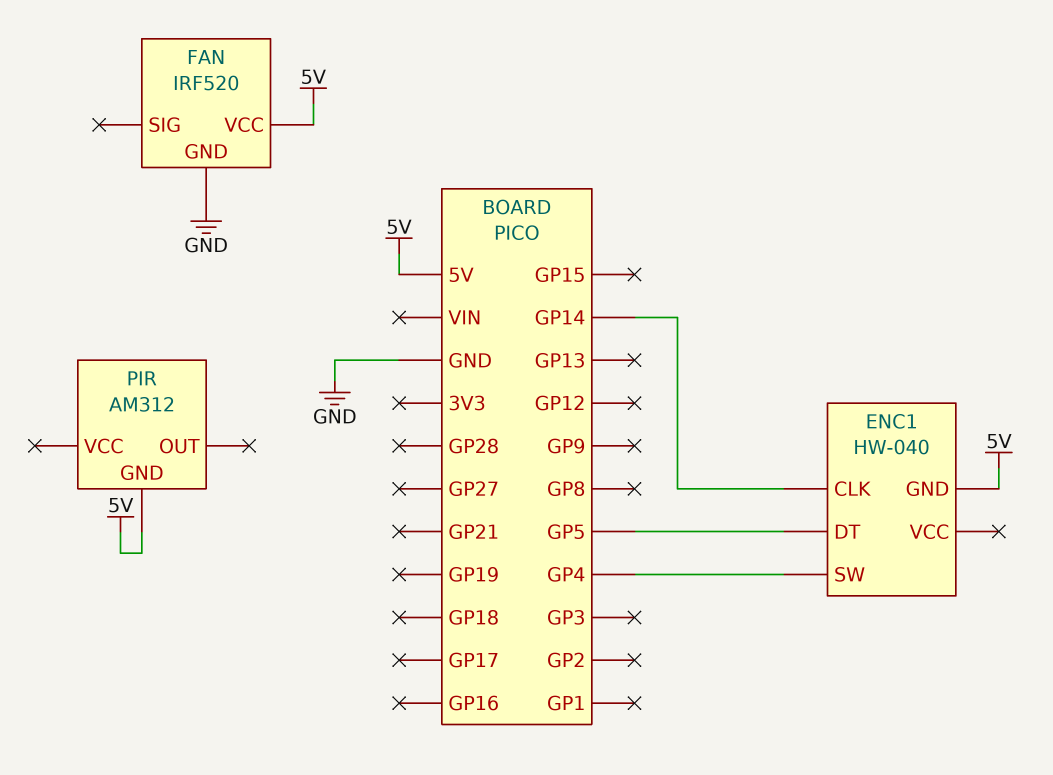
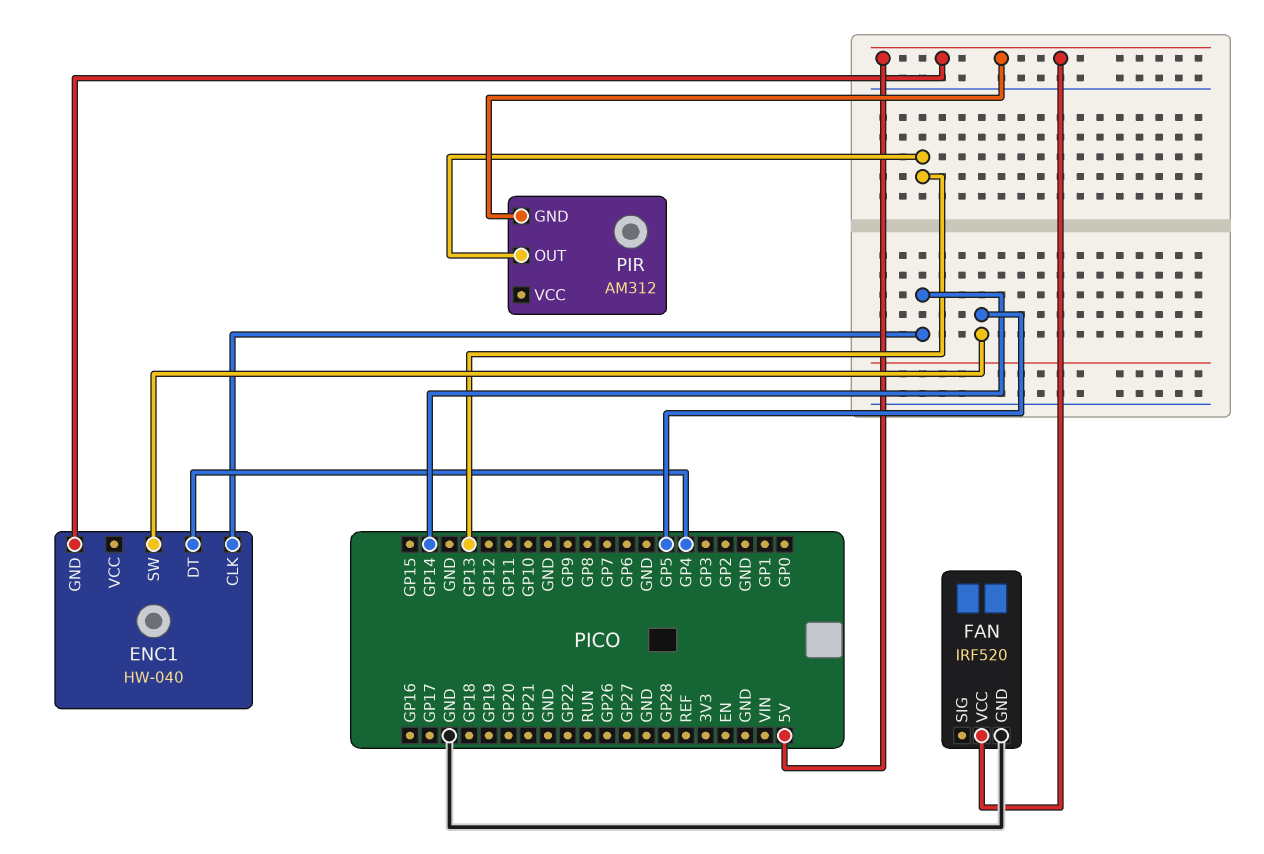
ENC1 pin DT: GP5 -> GP4
ENC1 pin SW: GP4 -> GP5
PIR pin OUT: none -> GP13

